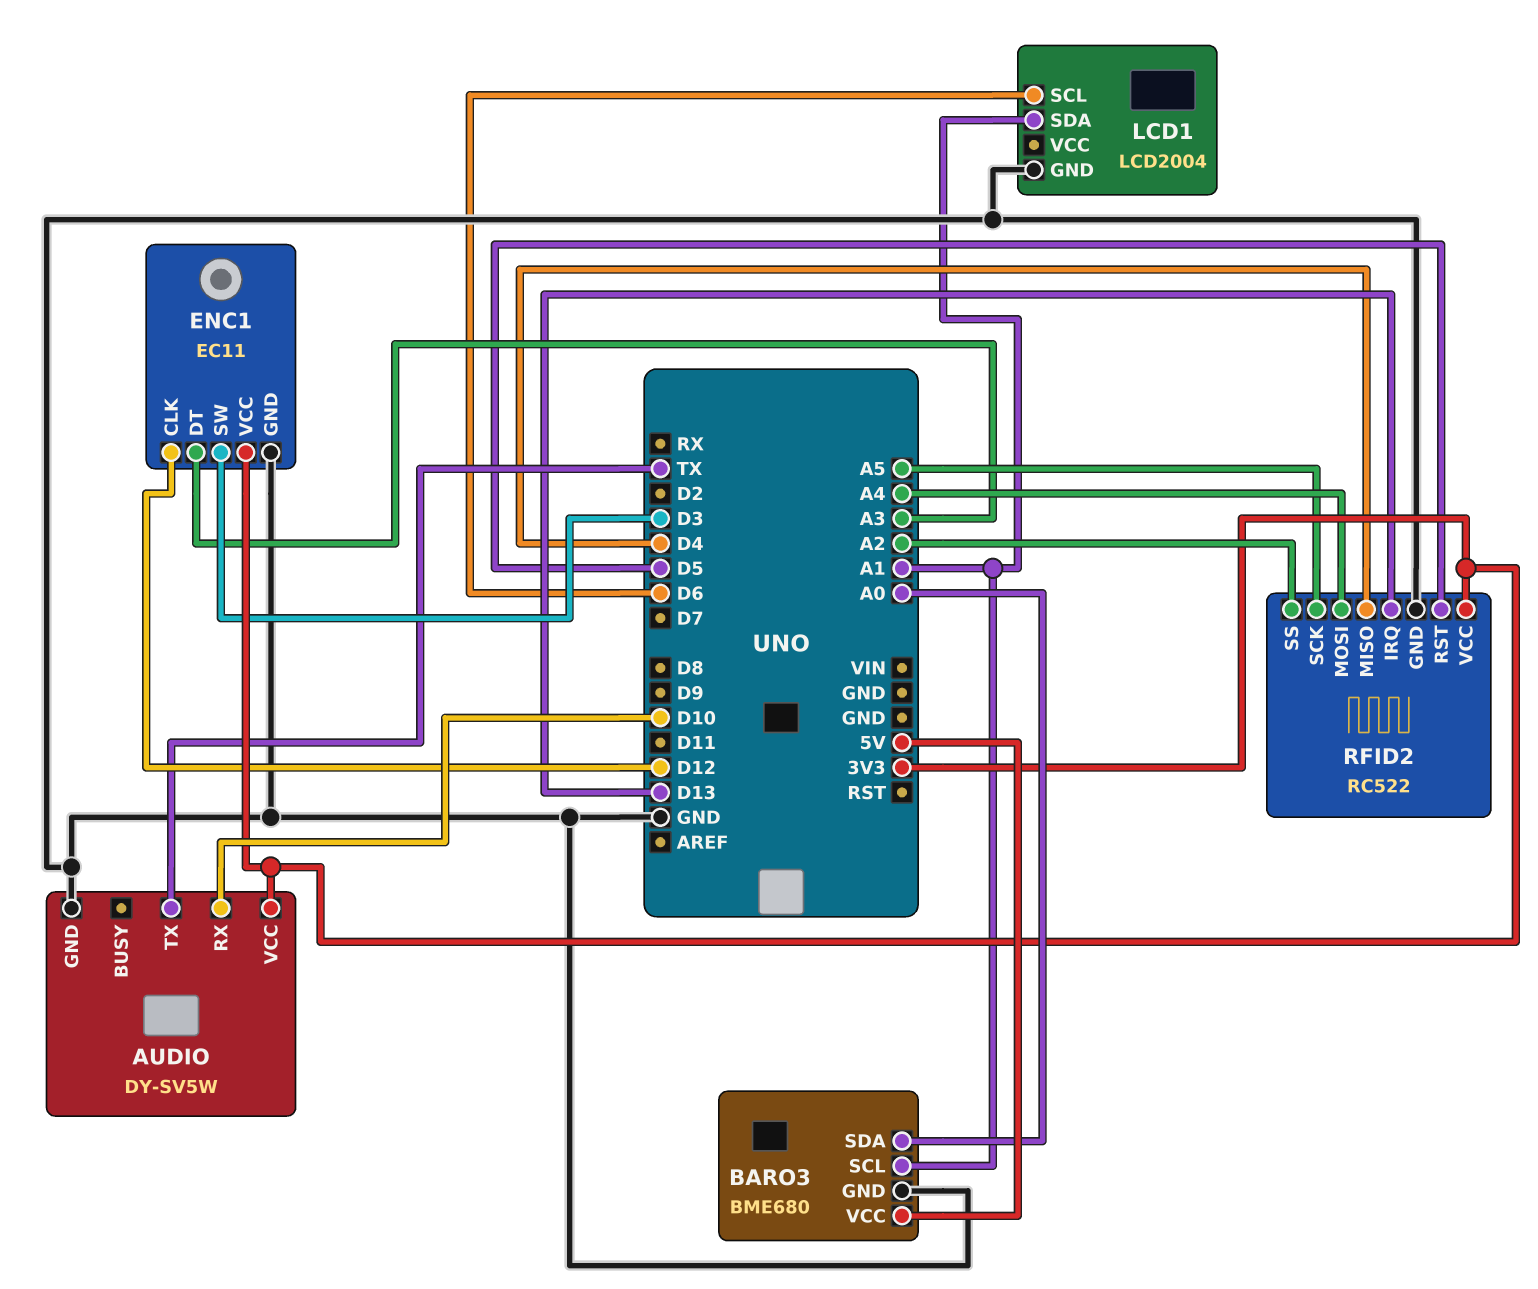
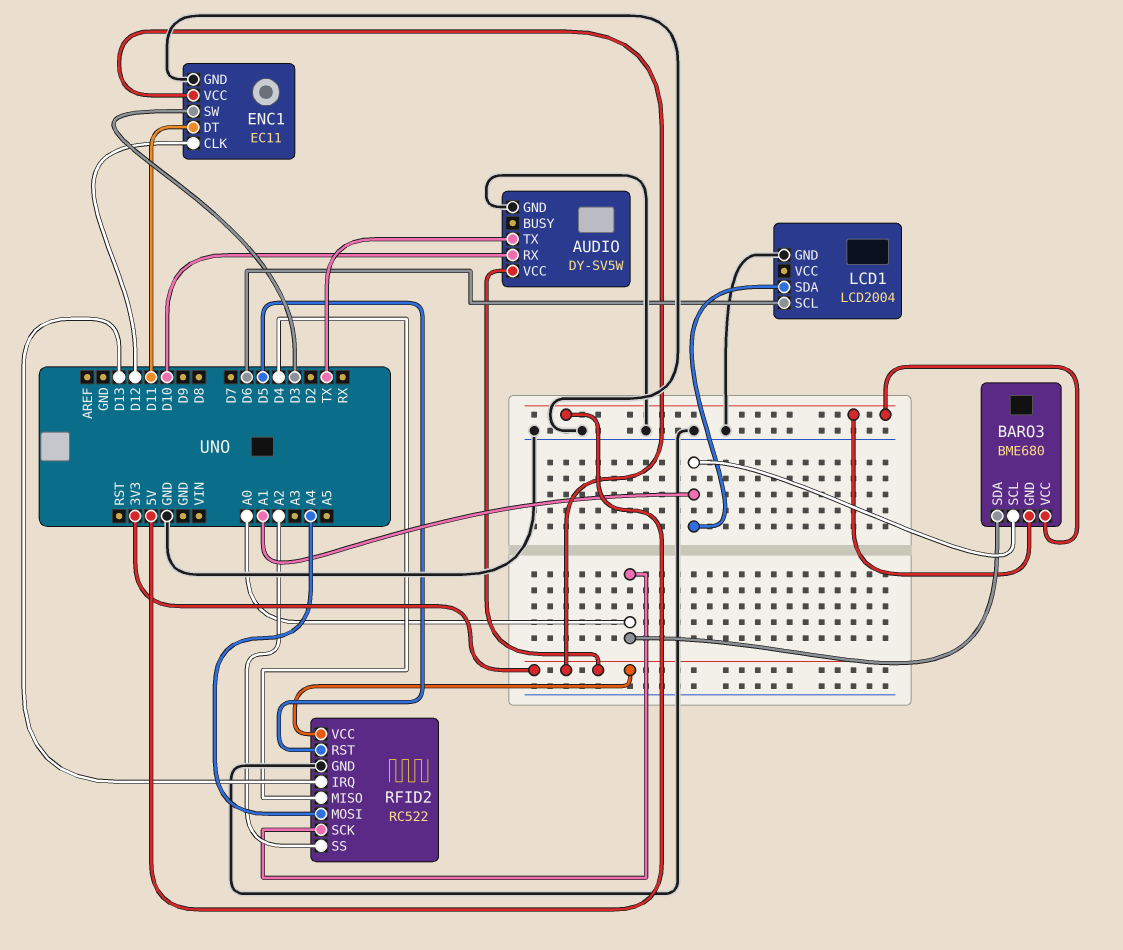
BARO3 pin GND: GND -> 5V
ENC1 pin DT: A3 -> D11
RFID2 pin SCK: A5 -> A0

